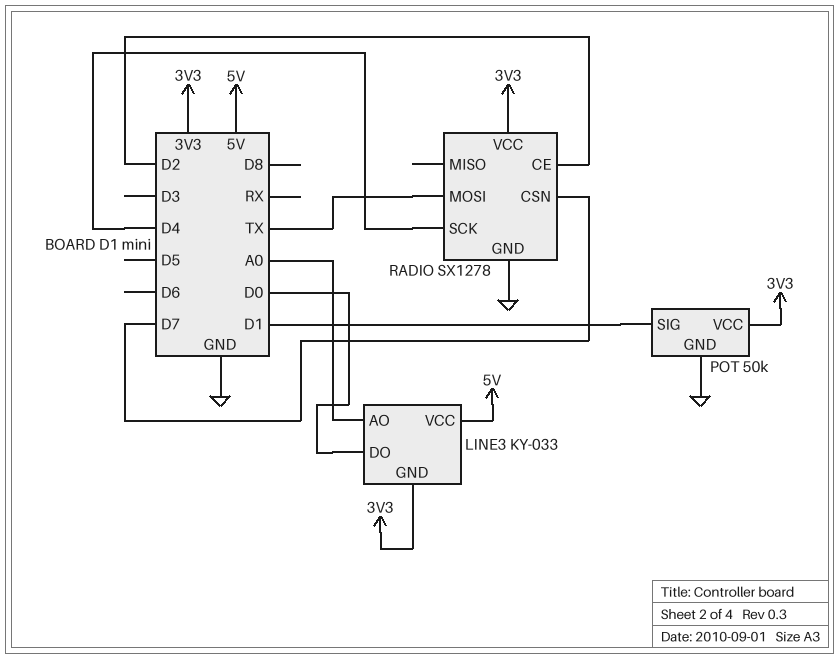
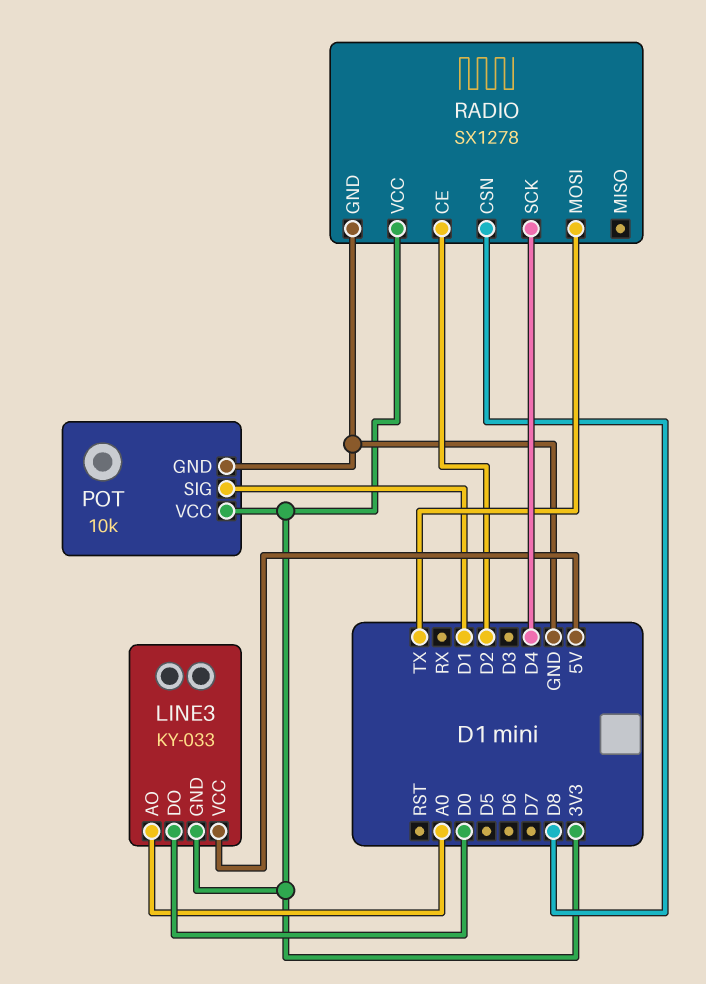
POT: 50k -> 10k
RADIO pin CSN: D7 -> D8

